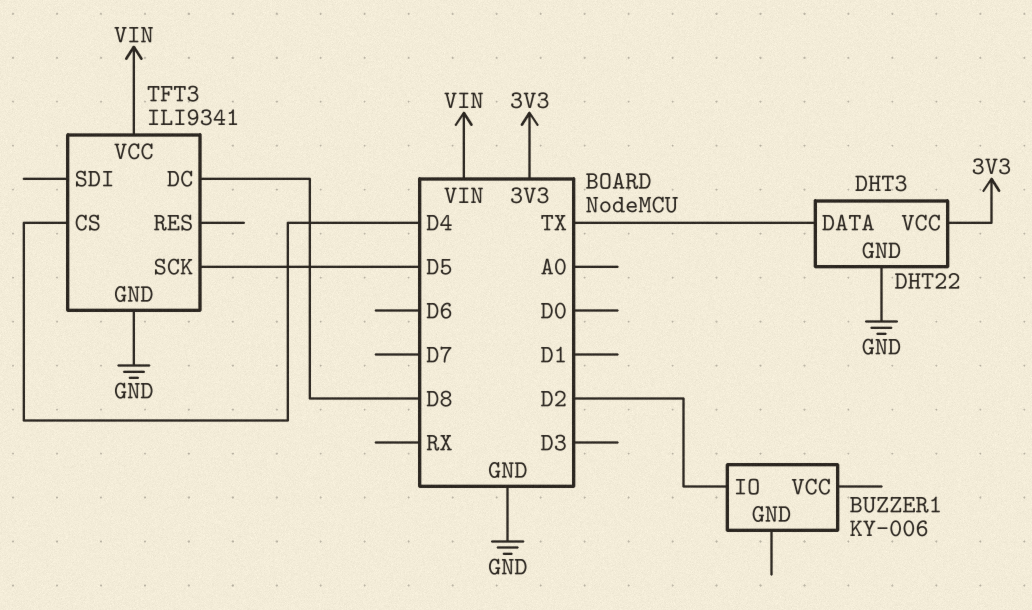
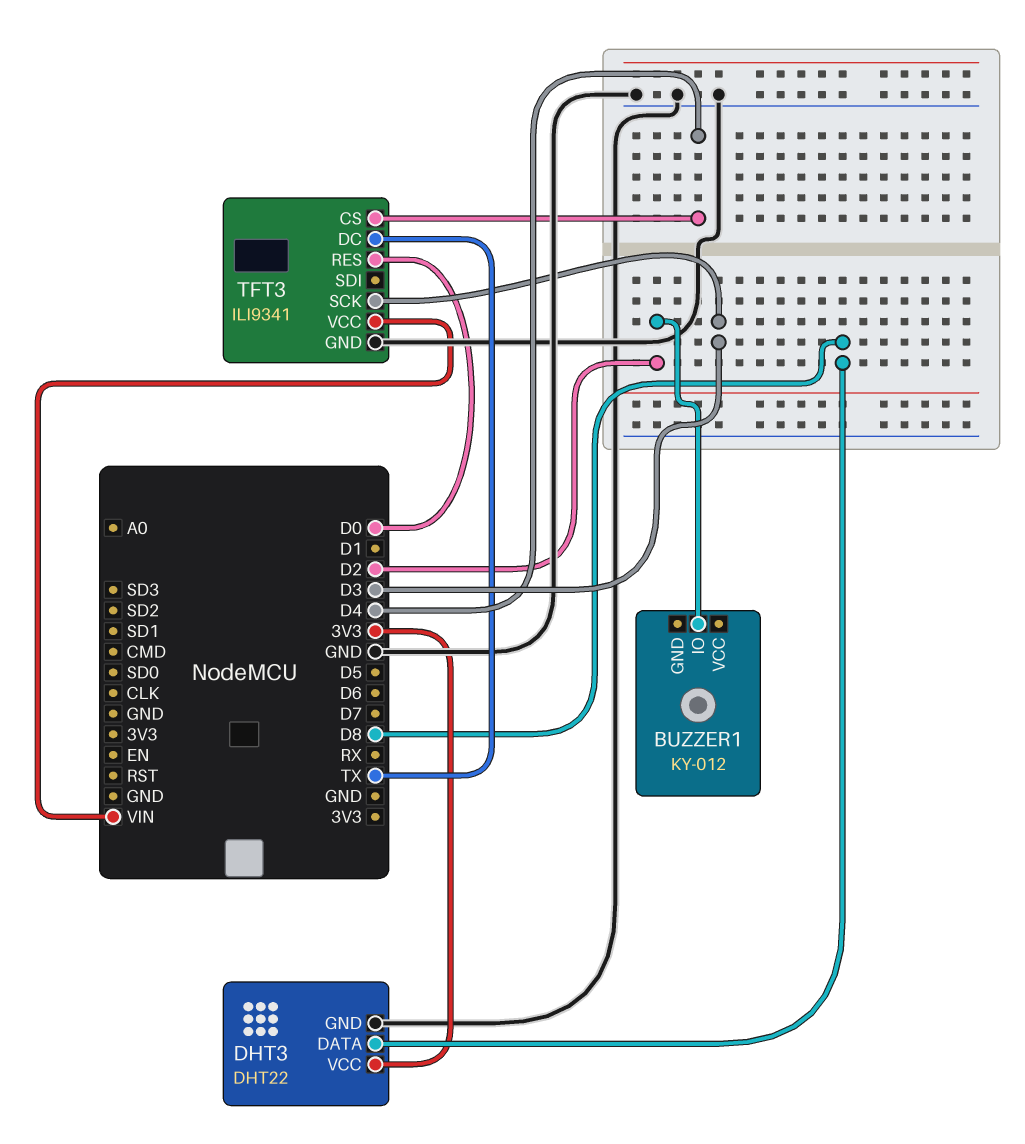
BUZZER1: KY-006 -> KY-012
DHT3 pin DATA: TX -> D8
TFT3 pin DC: D8 -> TX
TFT3 pin RES: none -> D0
TFT3 pin SCK: D5 -> D3

